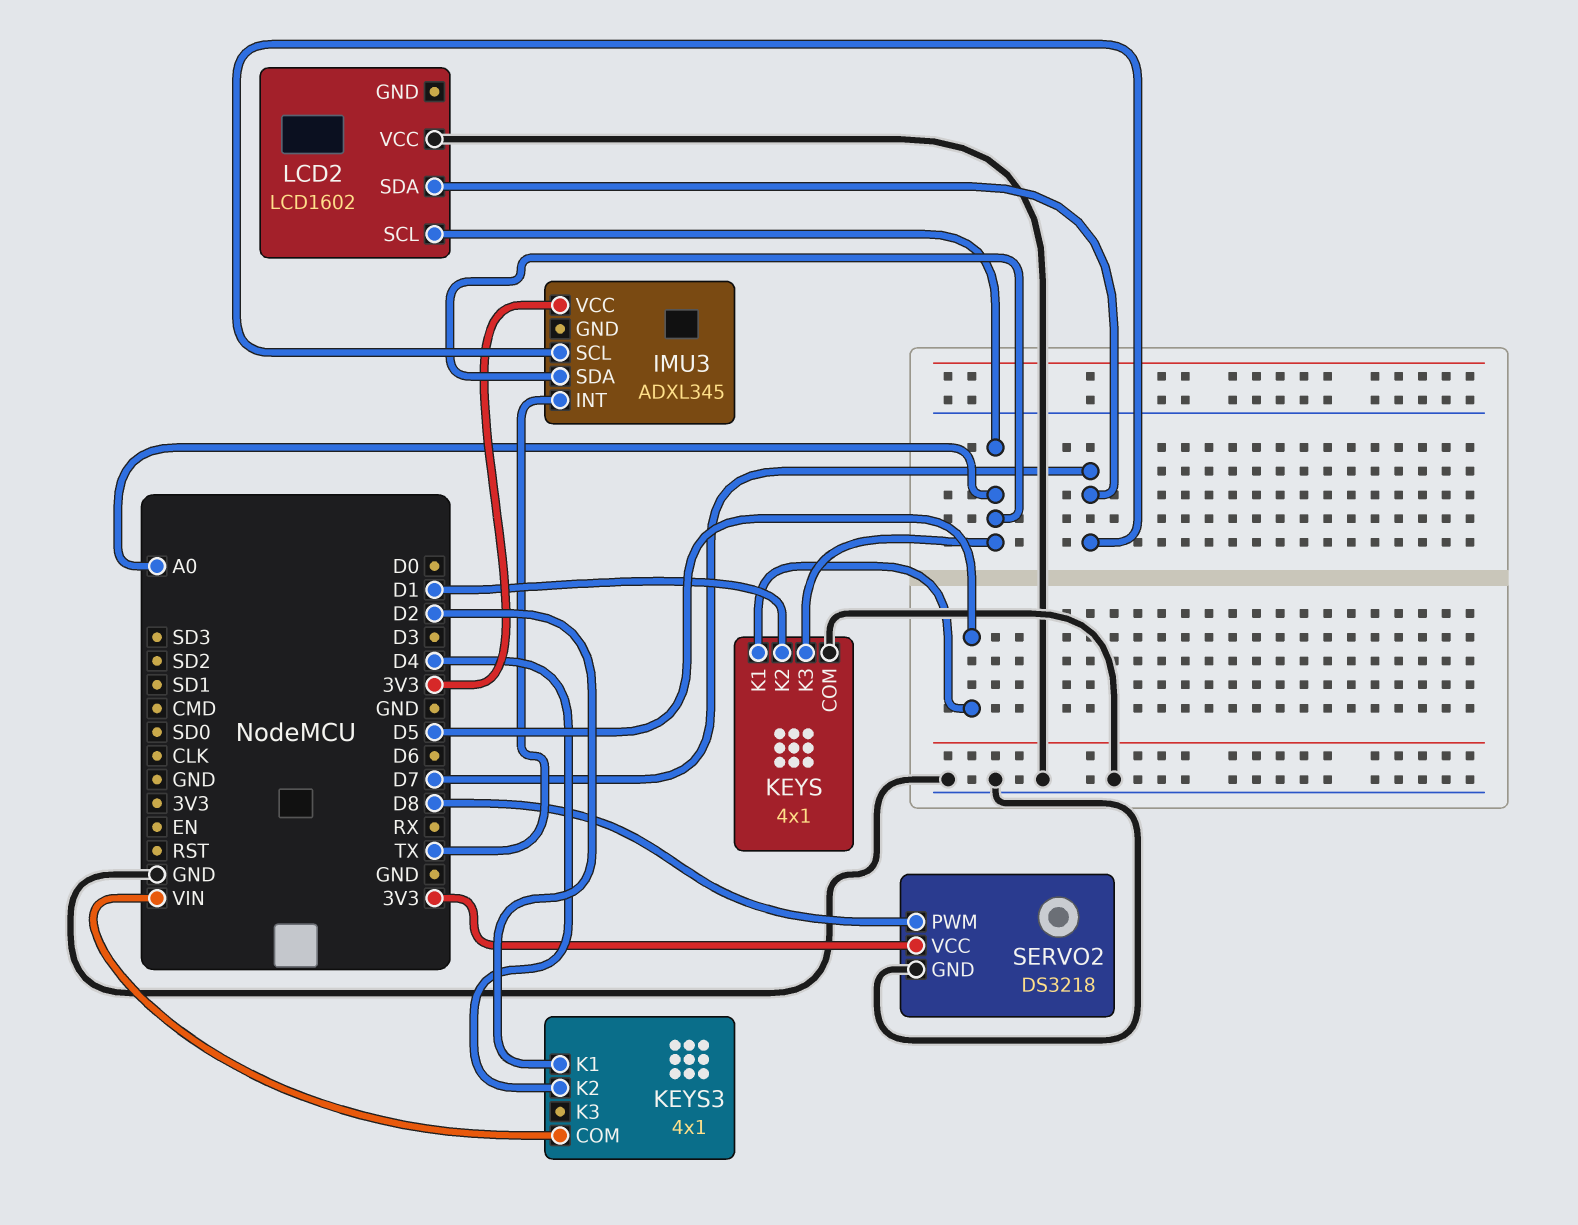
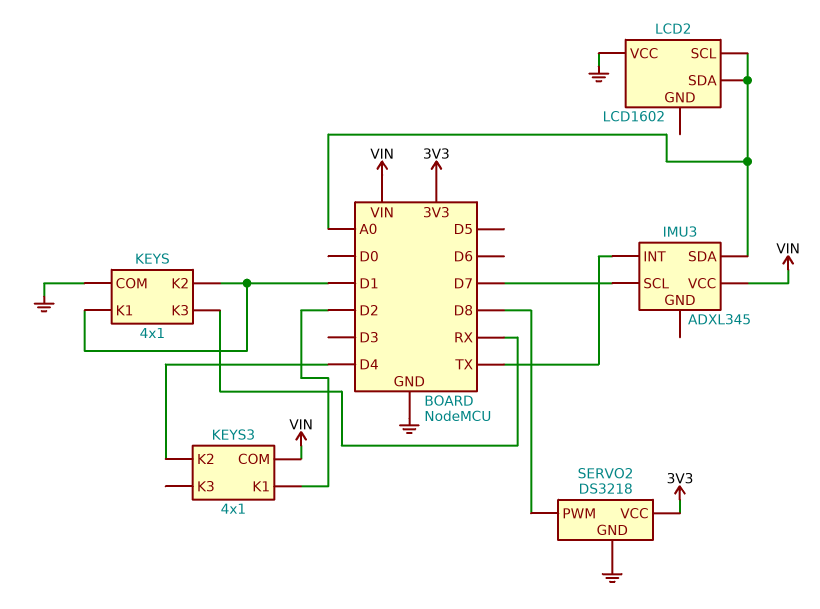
IMU3 pin VCC: 3V3 -> VIN
KEYS pin K1: D5 -> D1
KEYS pin K3: A0 -> RX
LCD2 pin SDA: D7 -> A0

